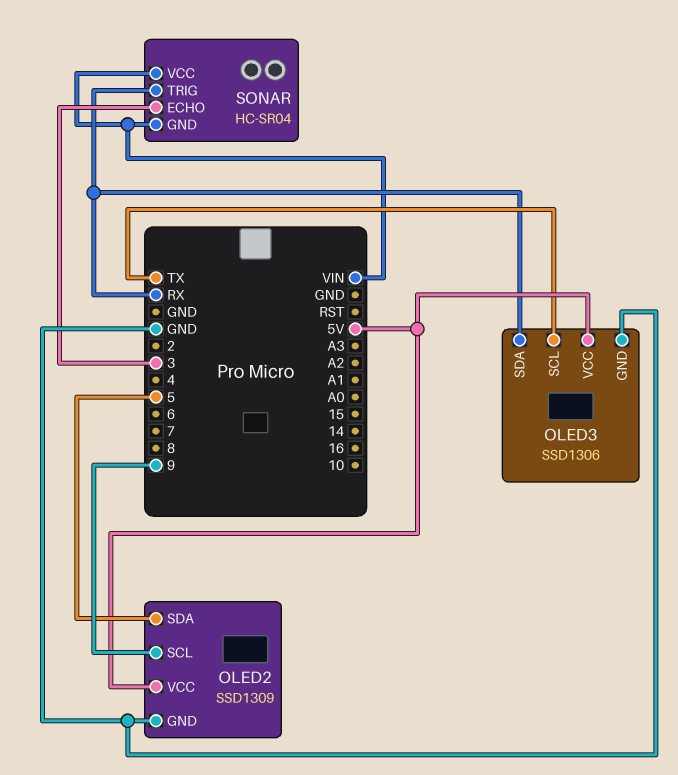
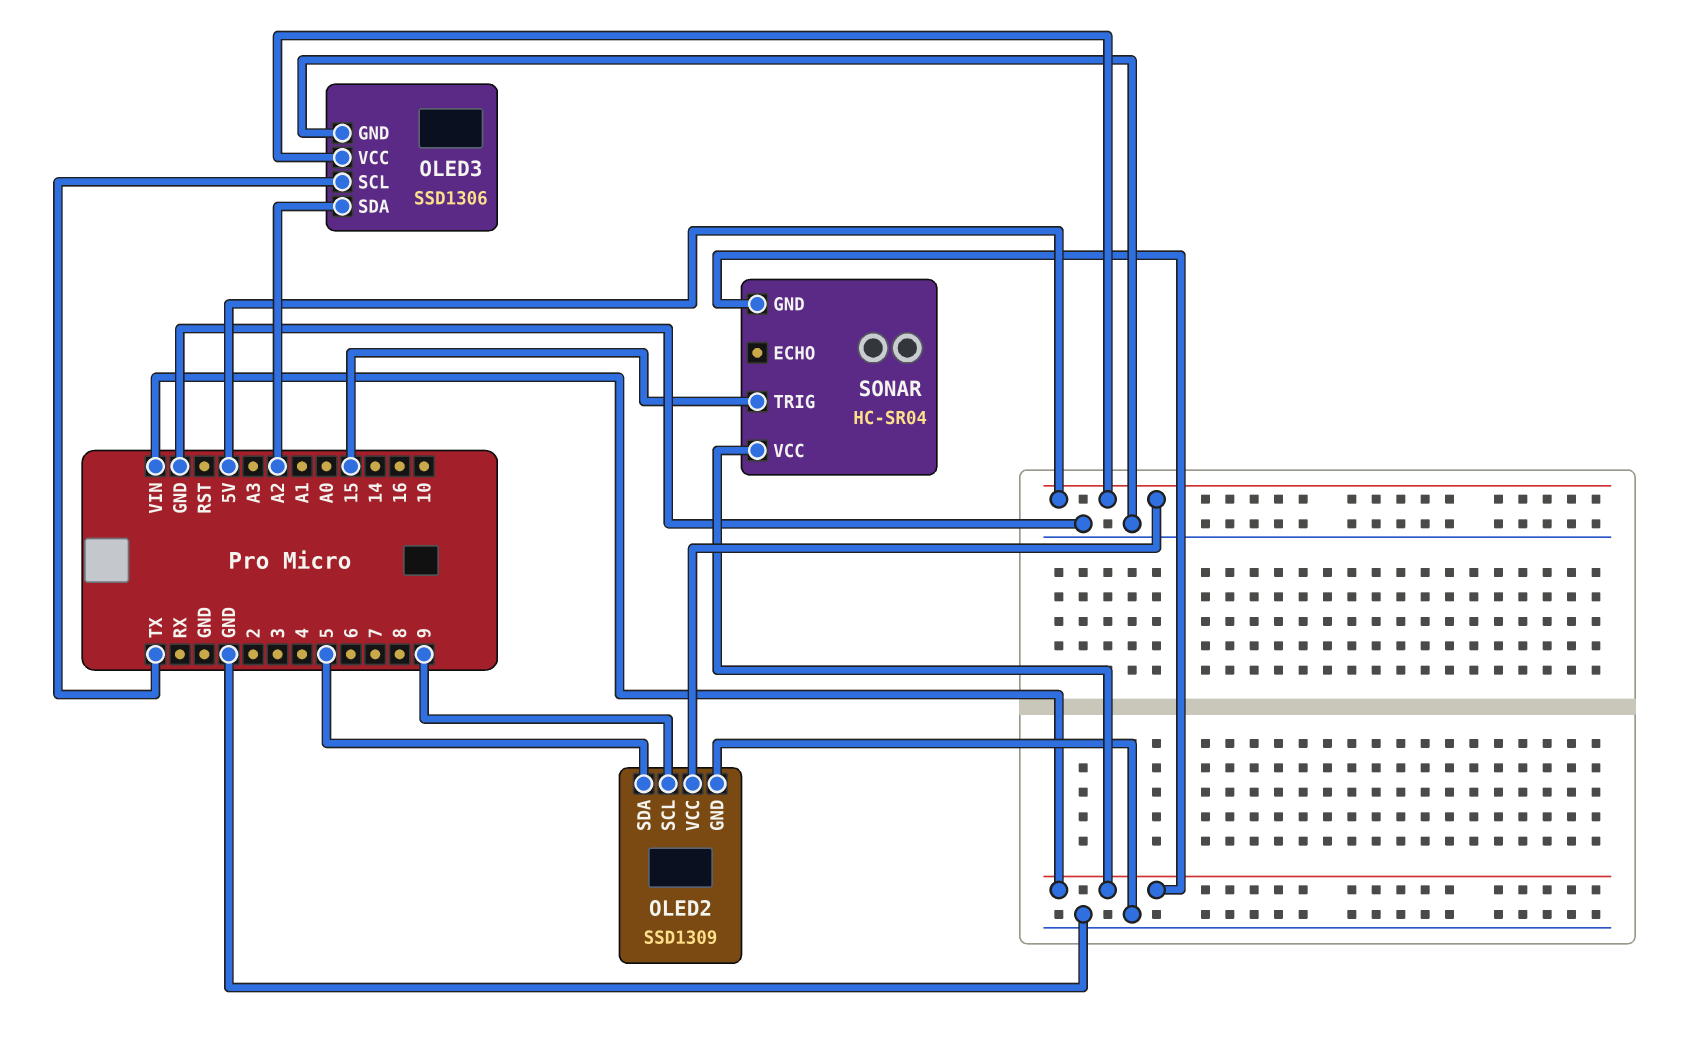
OLED3 pin SDA: RX -> A2
SONAR pin ECHO: 3 -> none
SONAR pin TRIG: RX -> 15

